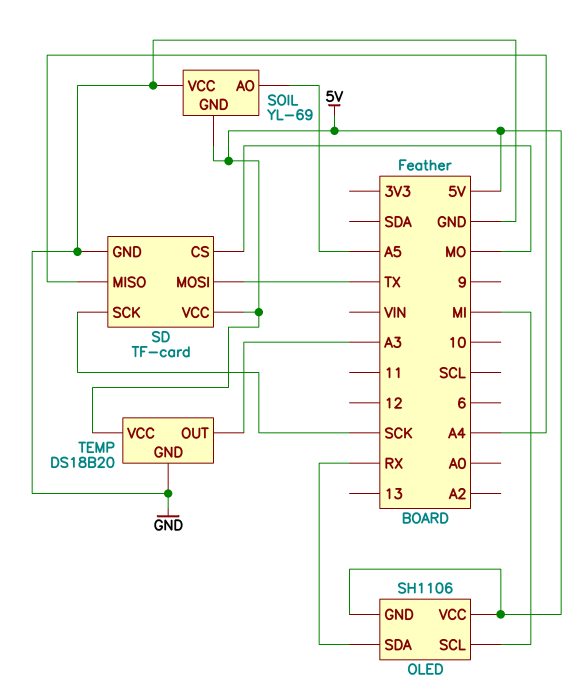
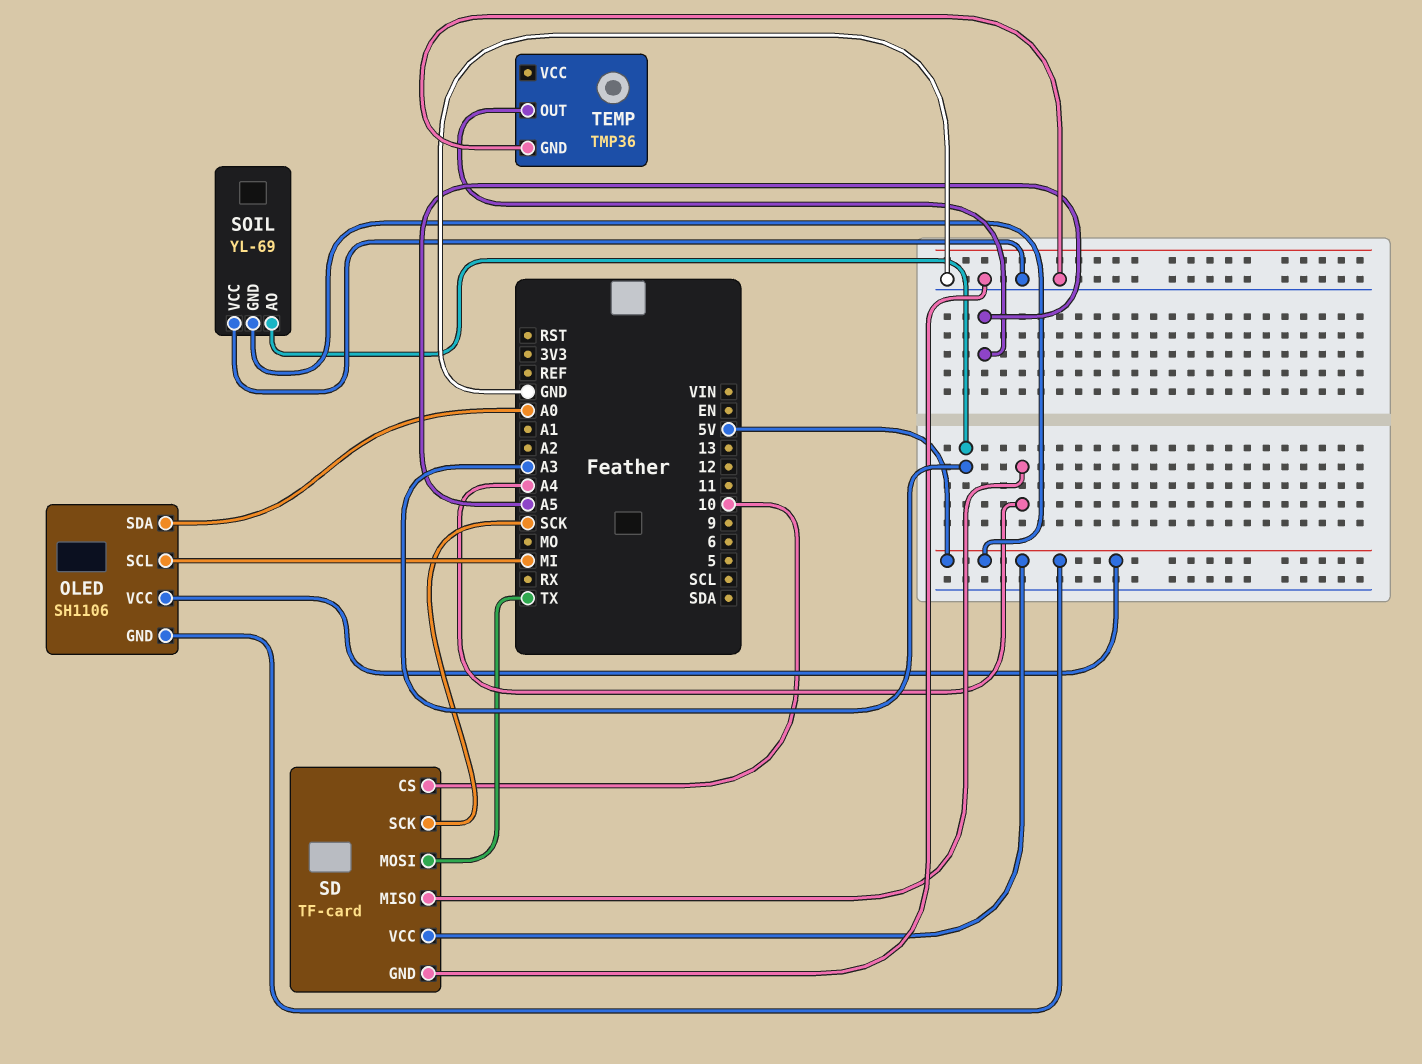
OLED pin SDA: RX -> A0
SD pin CS: MO -> 10
SOIL pin AO: A5 -> A3
TEMP: DS18B20 -> TMP36
TEMP pin OUT: A3 -> A5
TEMP pin VCC: 5V -> none

